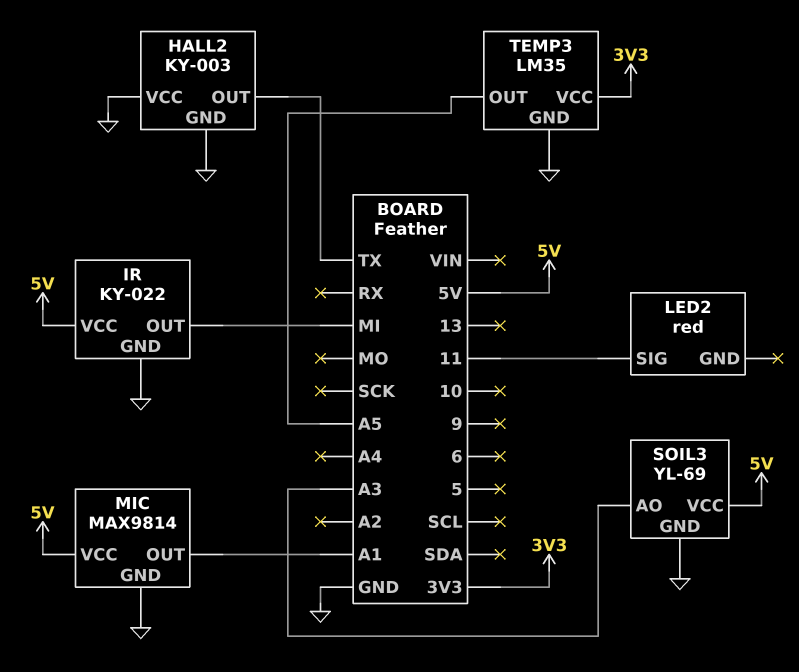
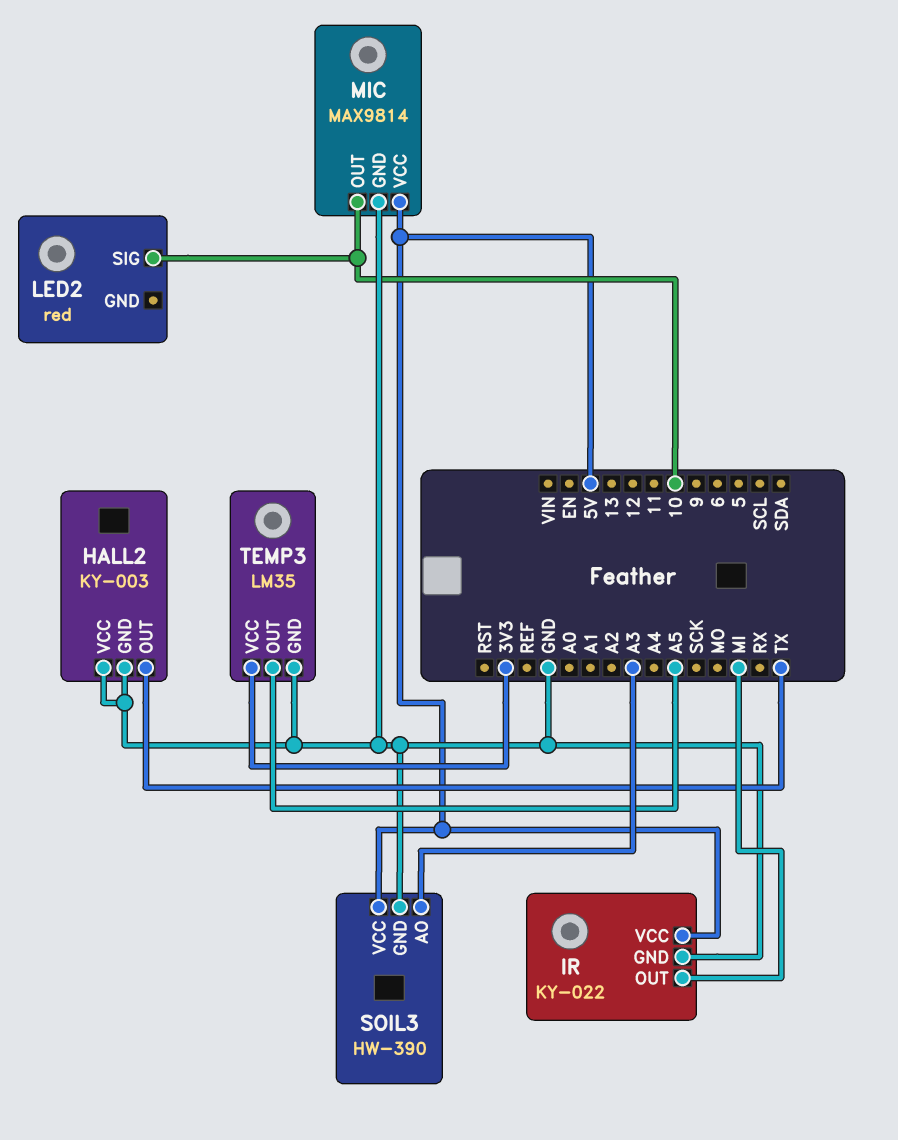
LED2 pin SIG: 11 -> 10
MIC pin OUT: A1 -> 10
SOIL3: YL-69 -> HW-390

